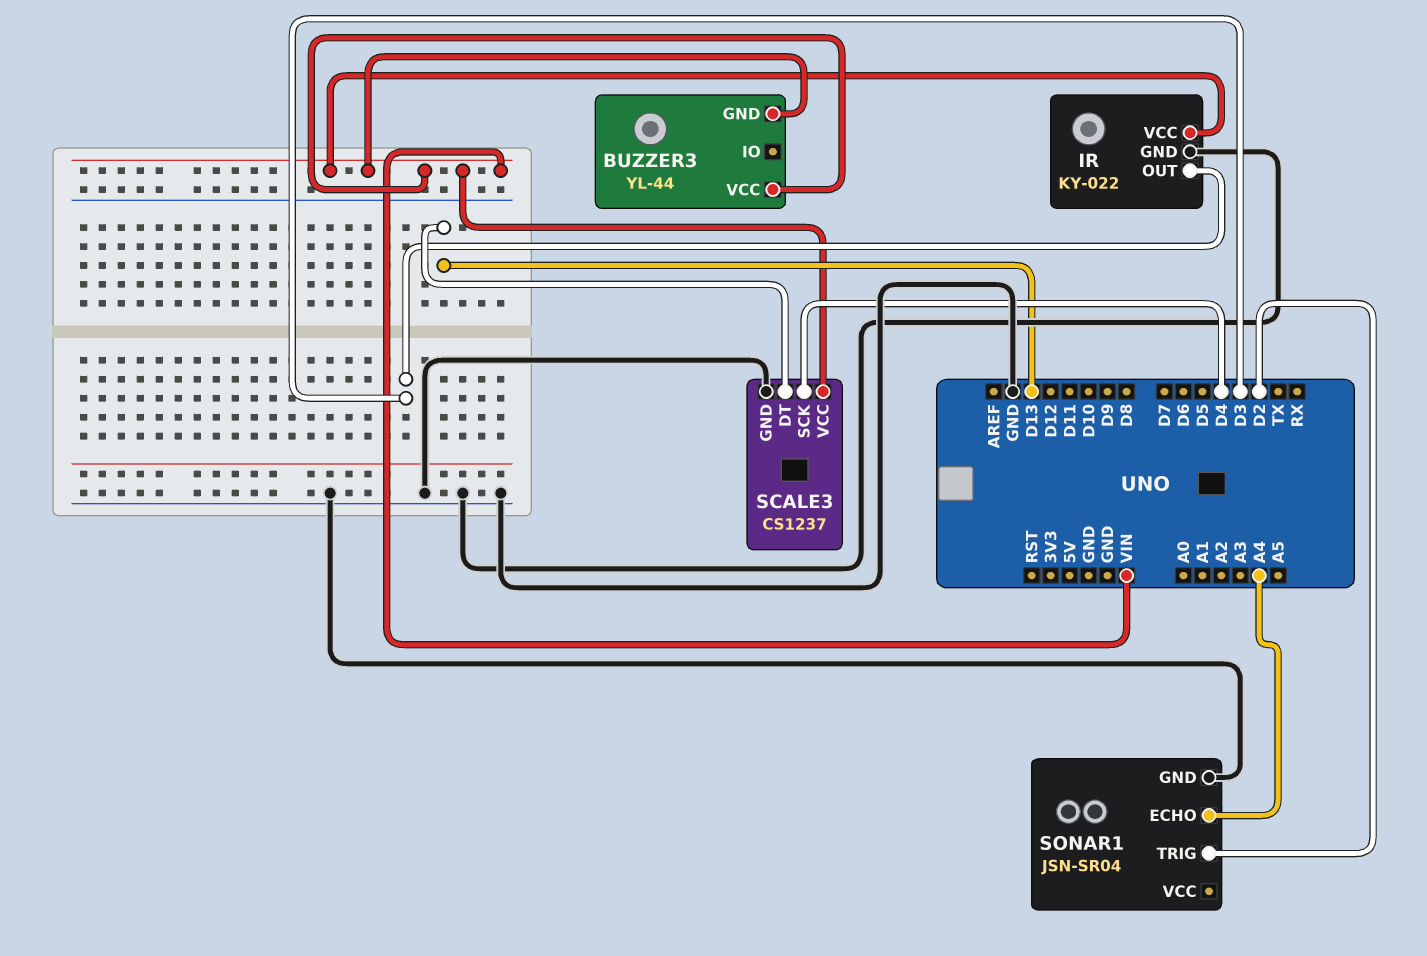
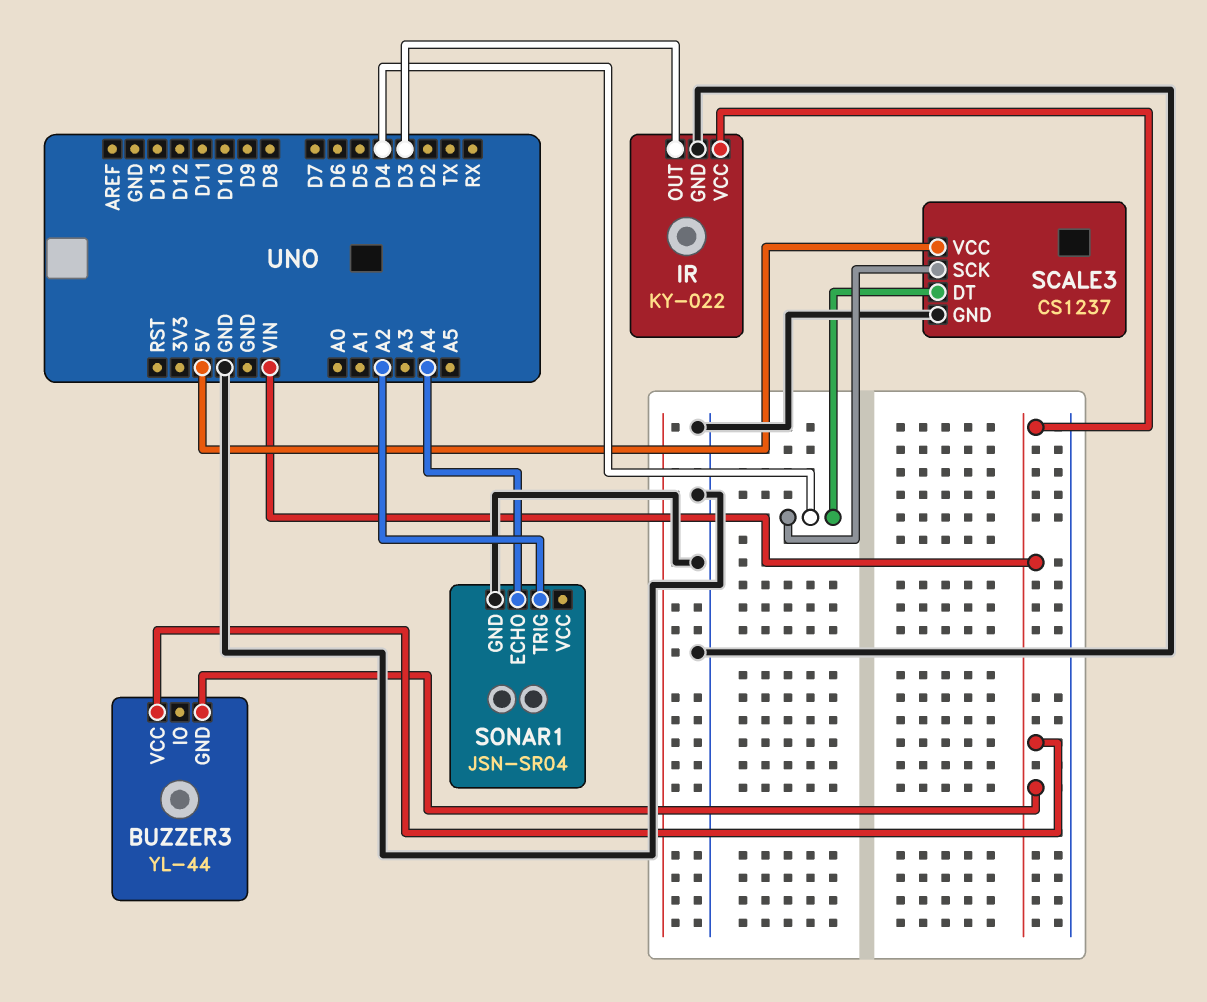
SCALE3 pin DT: D13 -> D4
SCALE3 pin VCC: VIN -> 5V
SONAR1 pin TRIG: D2 -> A2

